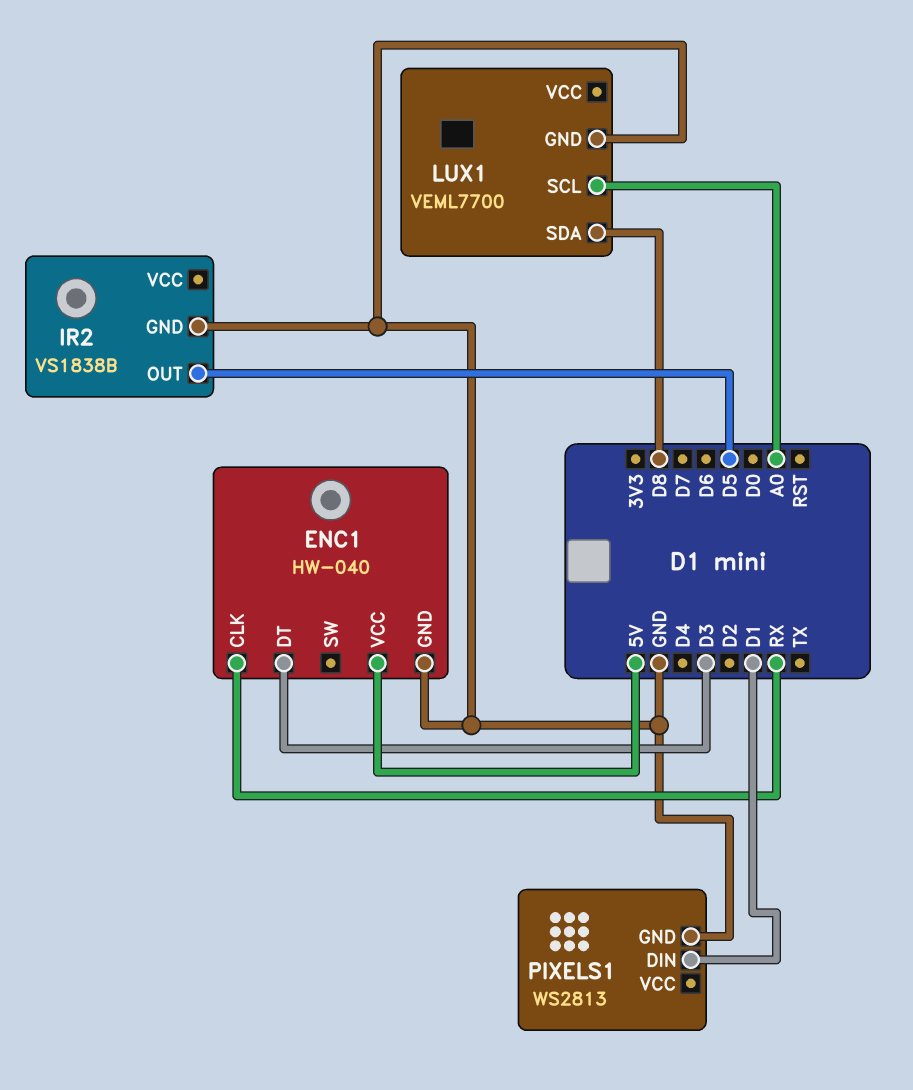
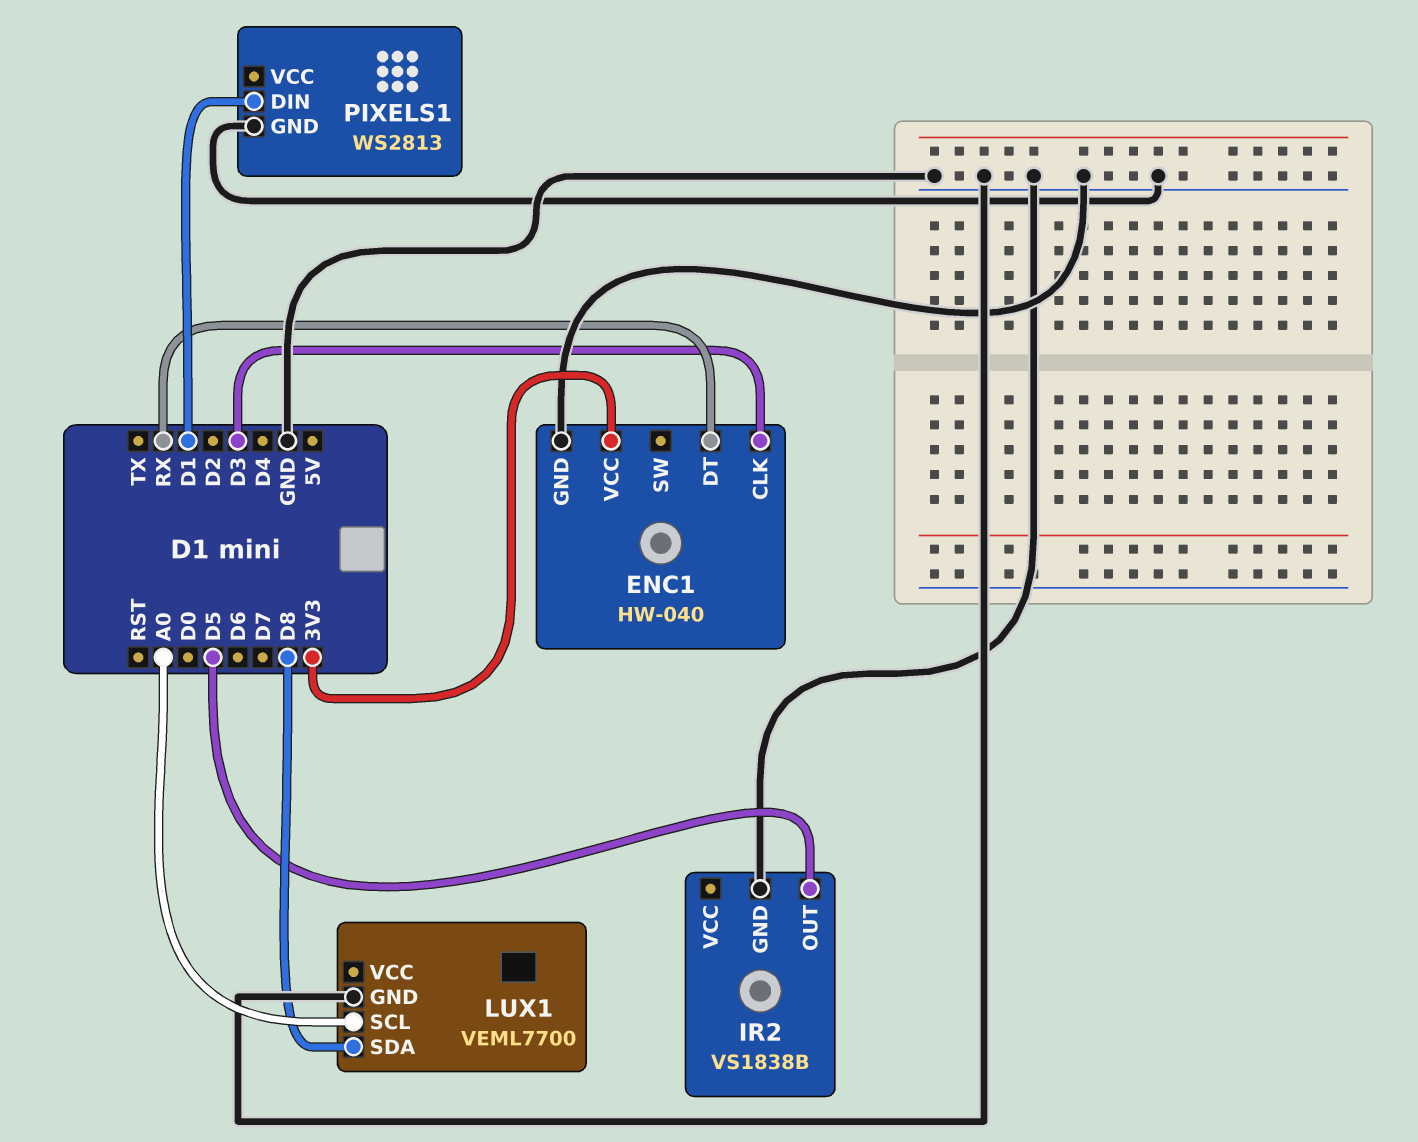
ENC1 pin CLK: RX -> D3
ENC1 pin DT: D3 -> RX
ENC1 pin VCC: 5V -> 3V3

